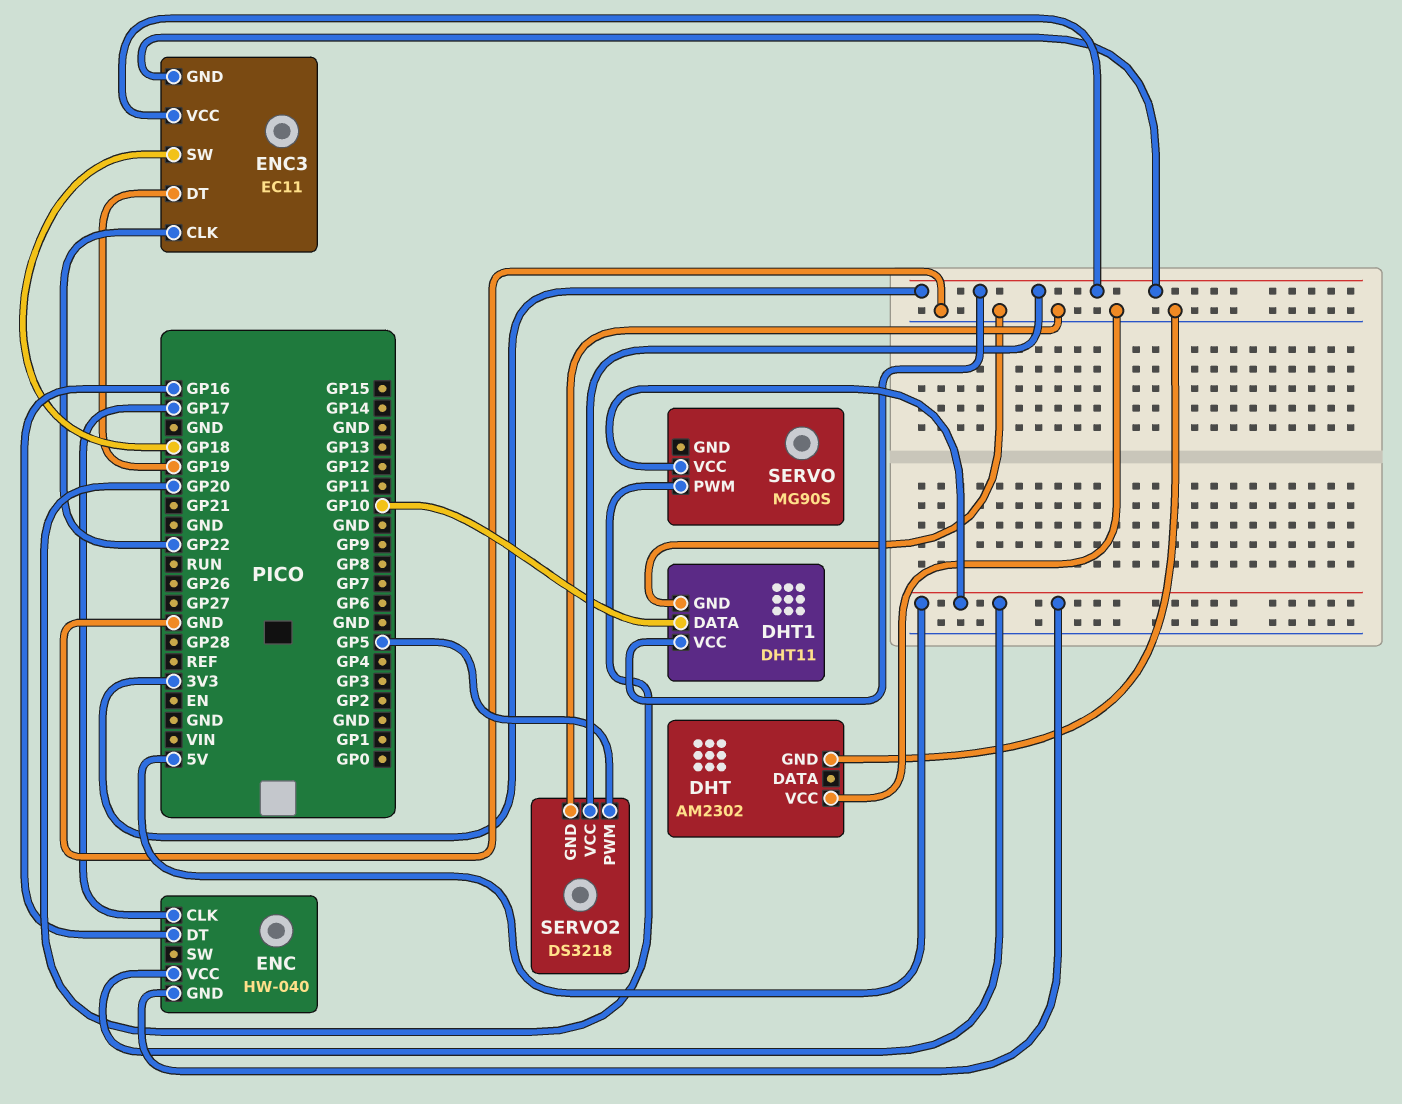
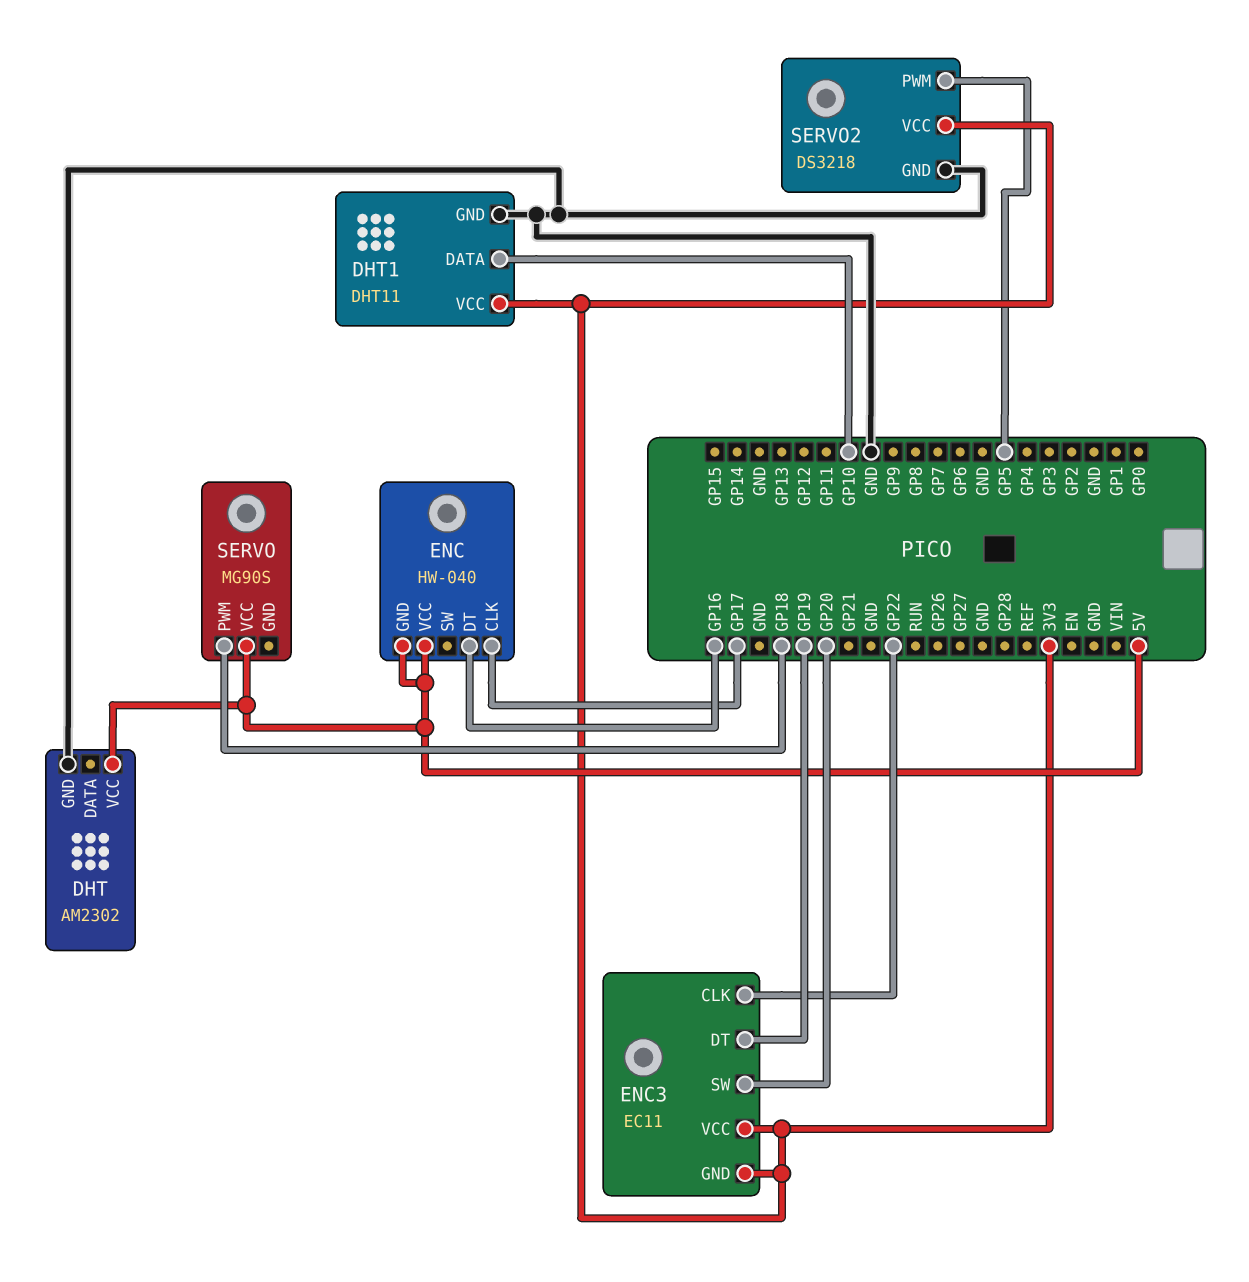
DHT pin VCC: GND -> 5V
ENC3 pin SW: GP18 -> GP20
SERVO pin PWM: GP20 -> GP18

